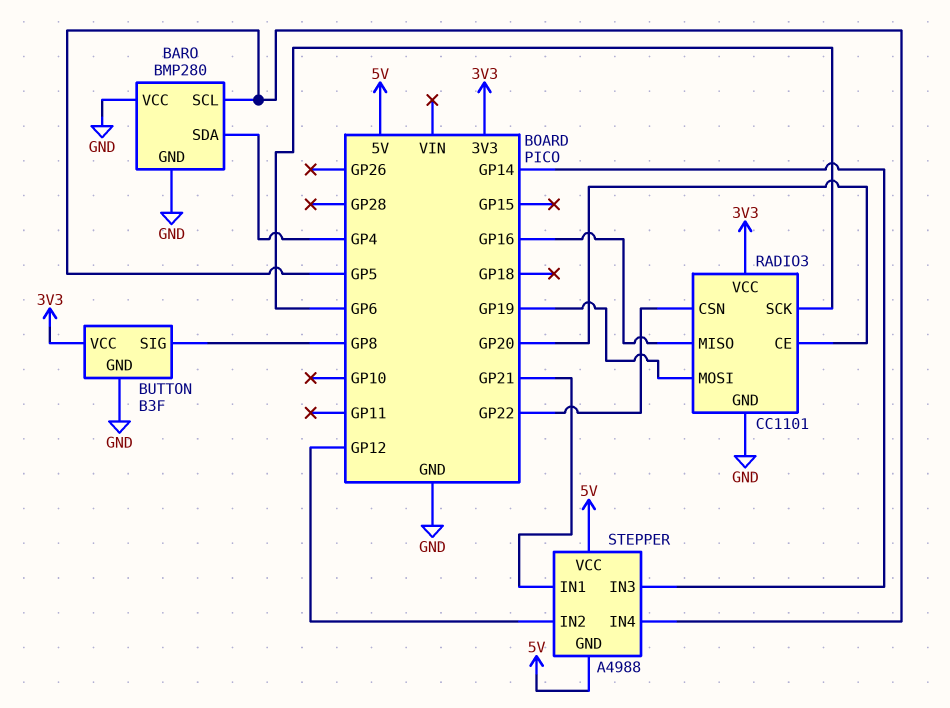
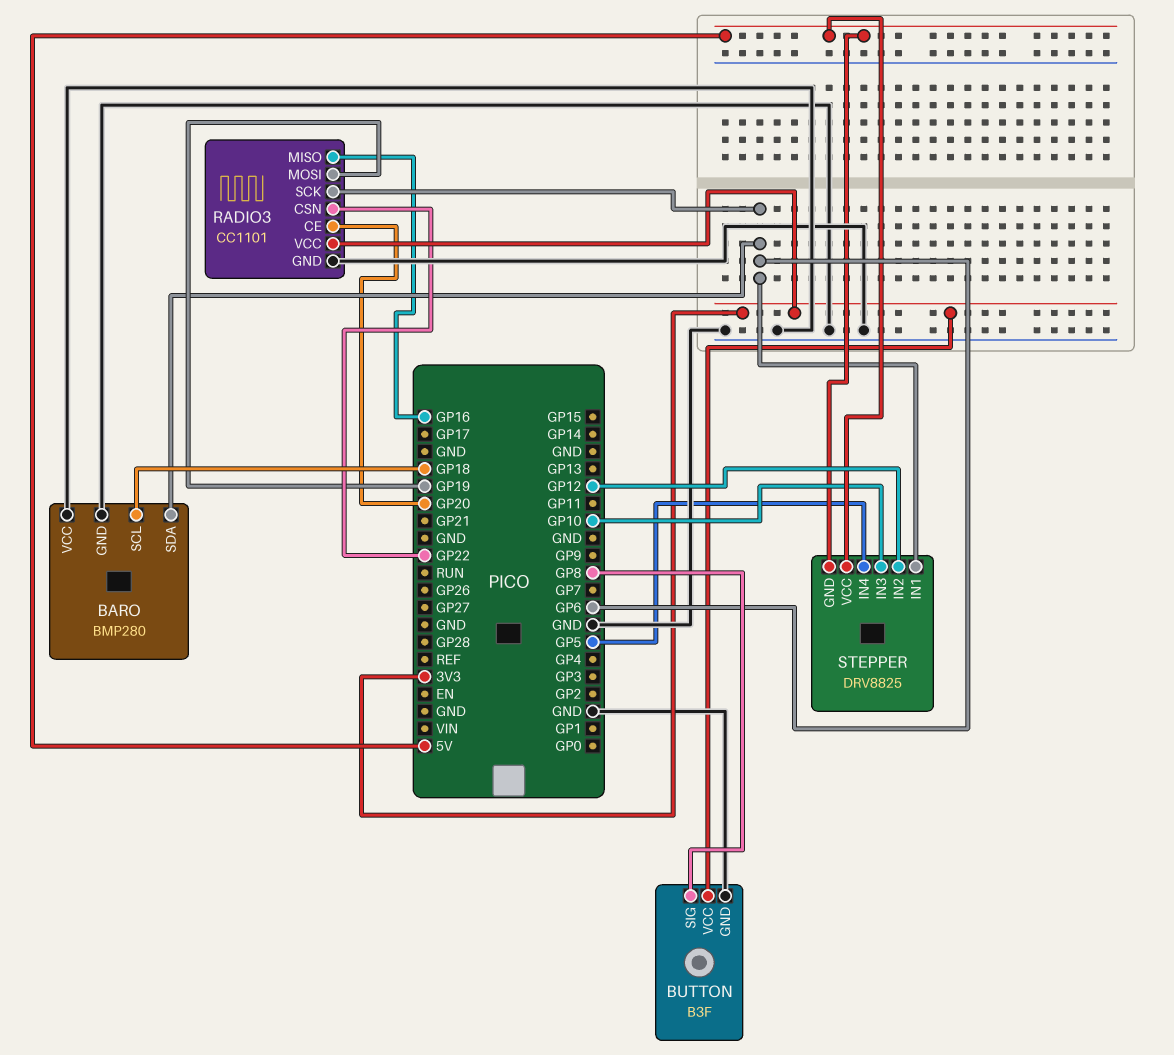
BARO pin SCL: GP5 -> GP18
BARO pin SDA: GP4 -> GP6
STEPPER: A4988 -> DRV8825
STEPPER pin IN1: GP21 -> GP6
STEPPER pin IN3: GP14 -> GP10

